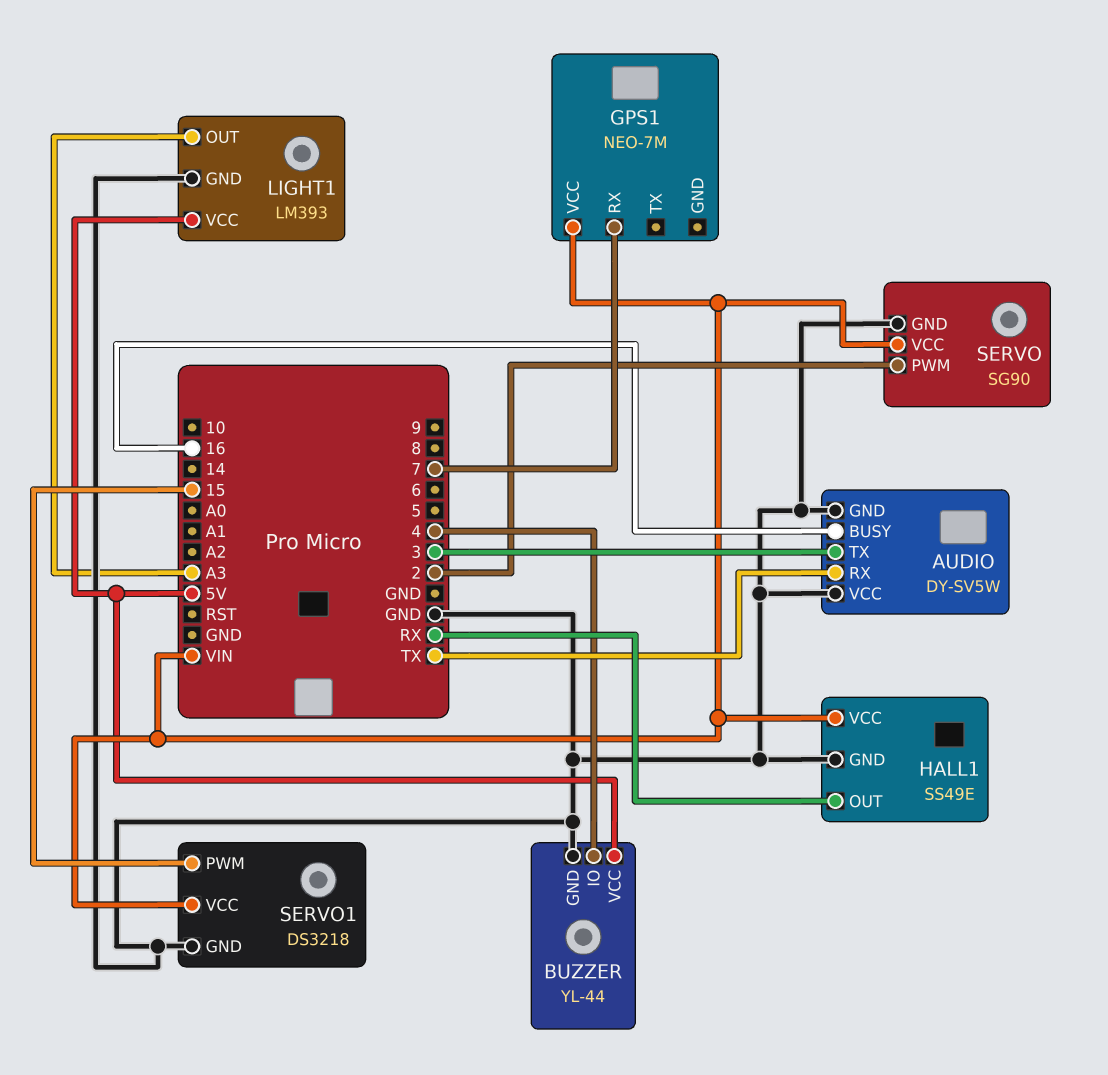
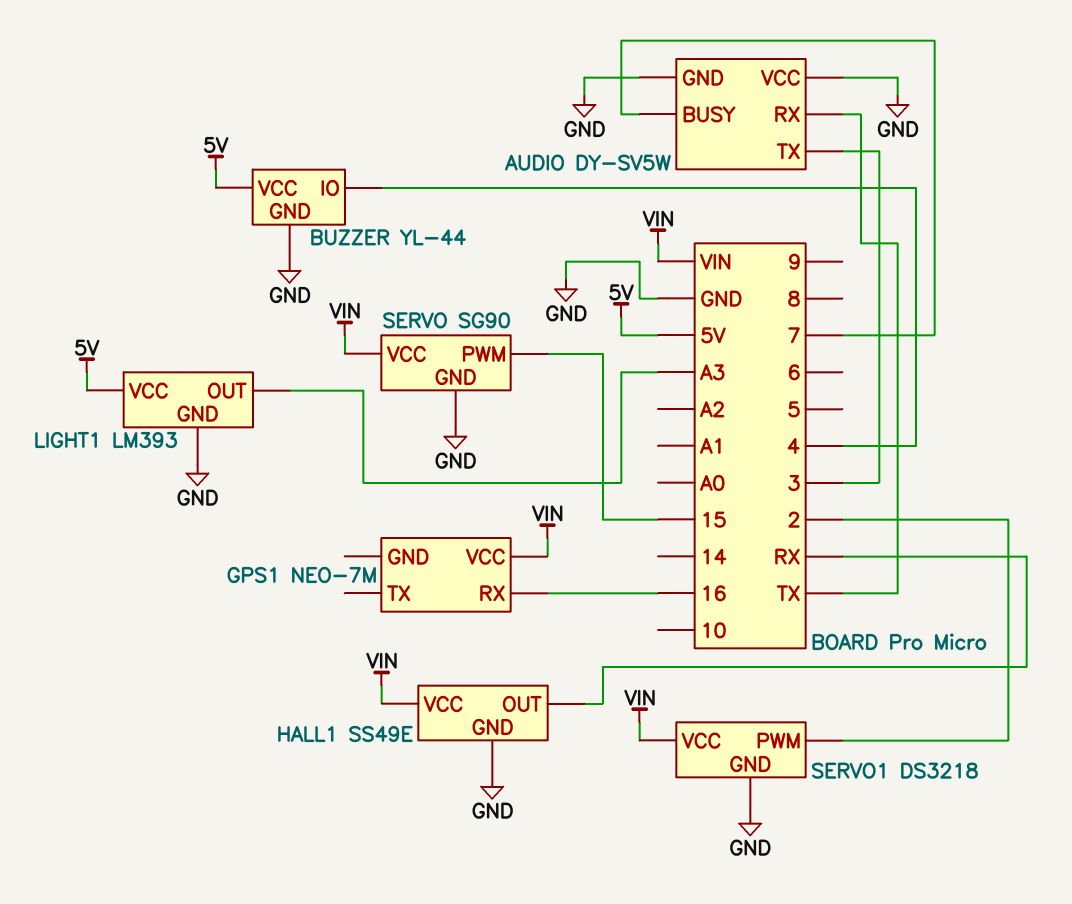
AUDIO pin BUSY: 16 -> 7
GPS1 pin RX: 7 -> 16
SERVO pin PWM: 2 -> 15
SERVO1 pin PWM: 15 -> 2

